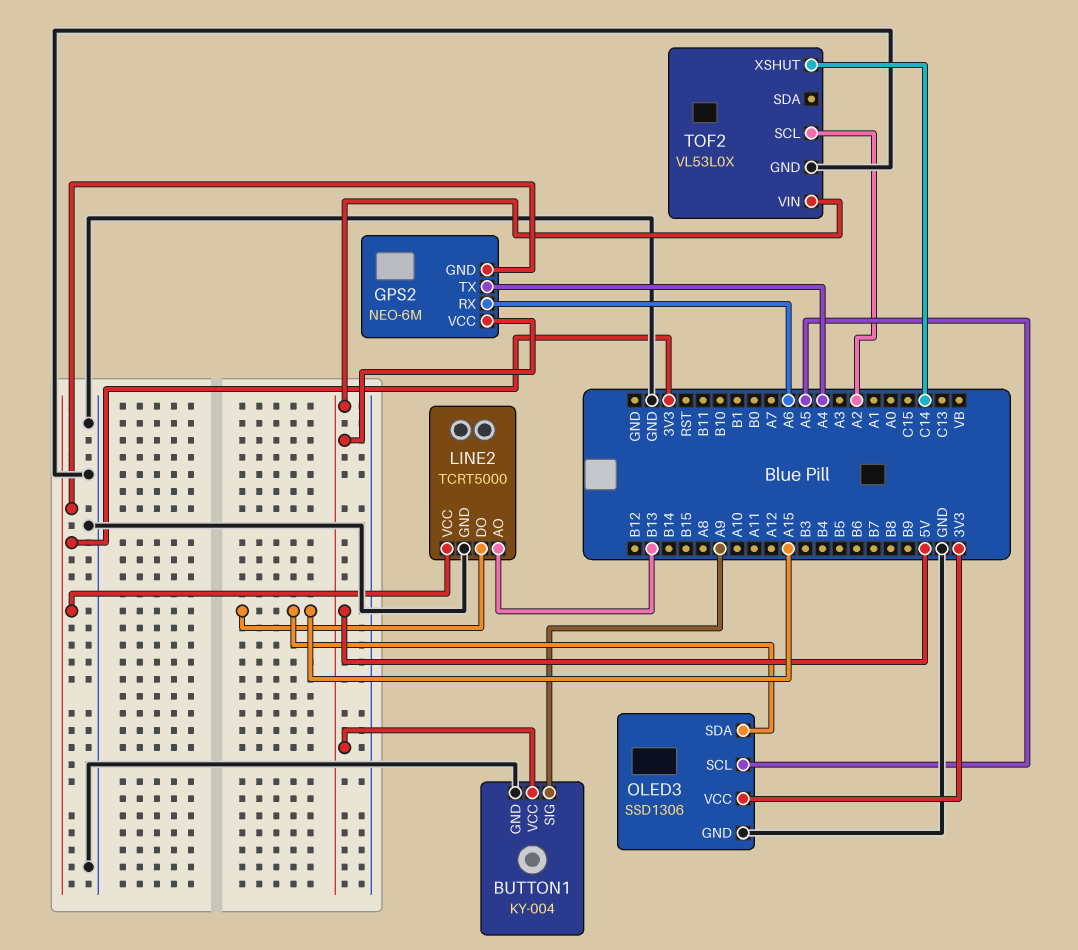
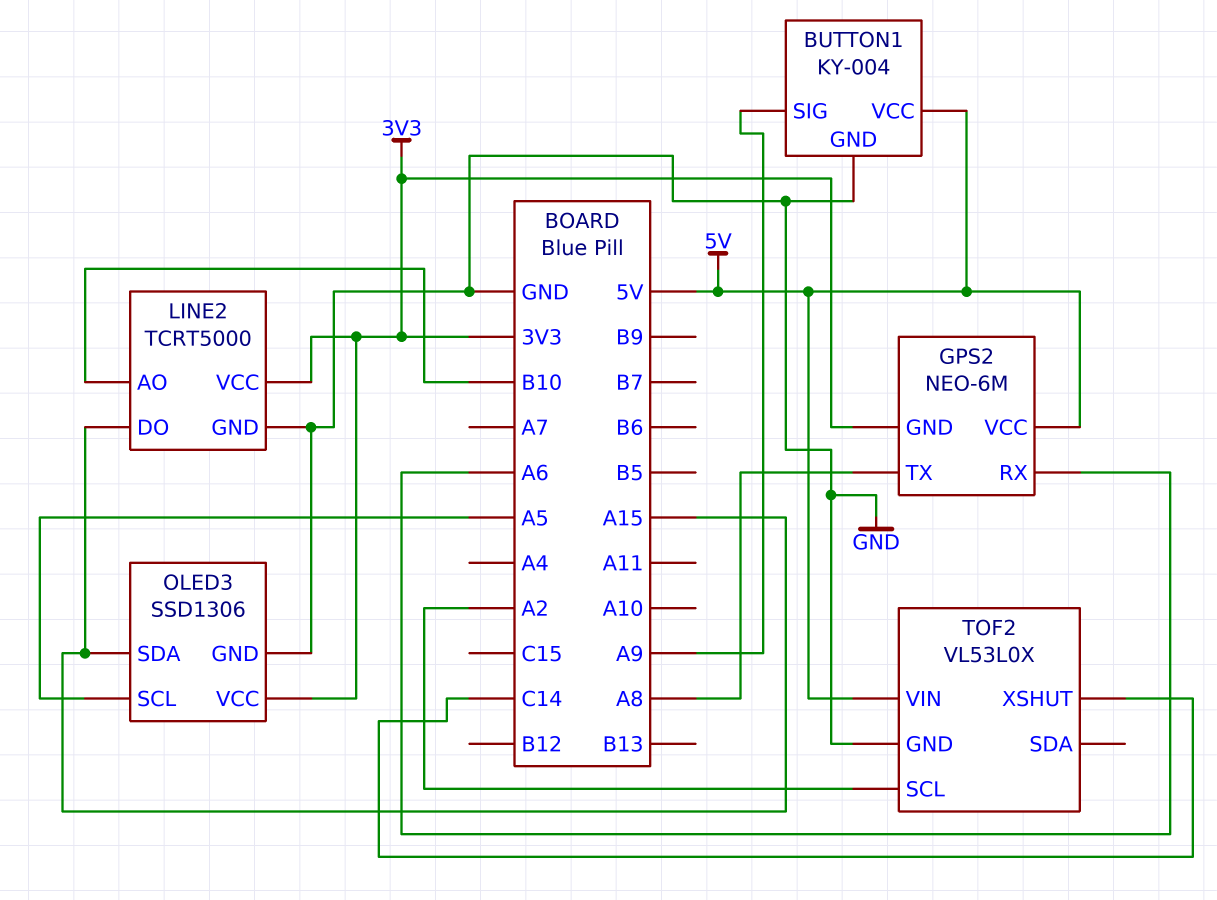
GPS2 pin TX: A4 -> A8
LINE2 pin AO: B13 -> B10

